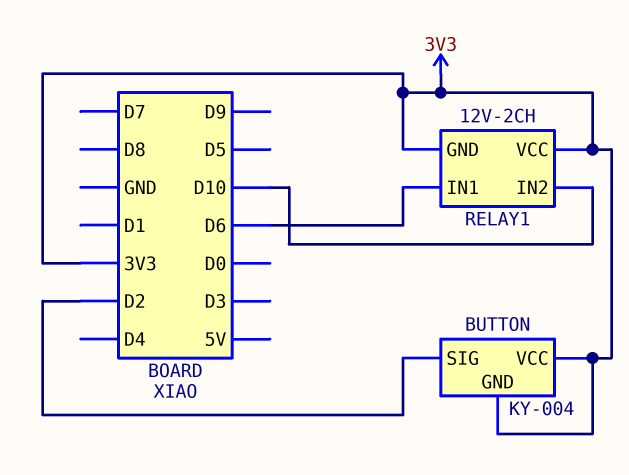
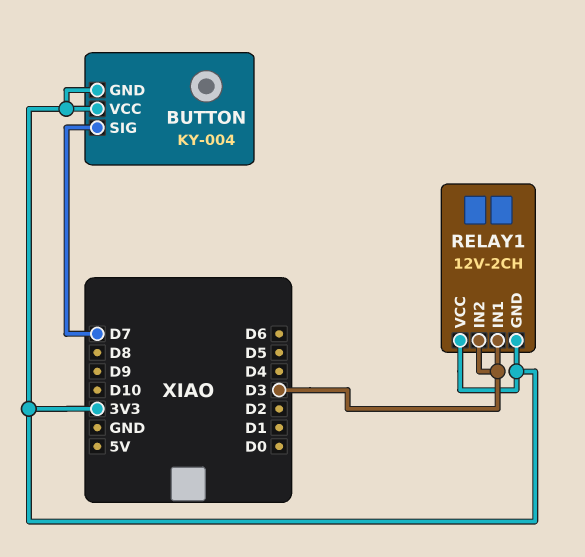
BUTTON pin SIG: D2 -> D7
RELAY1 pin IN1: D6 -> D3
RELAY1 pin IN2: D10 -> D3

